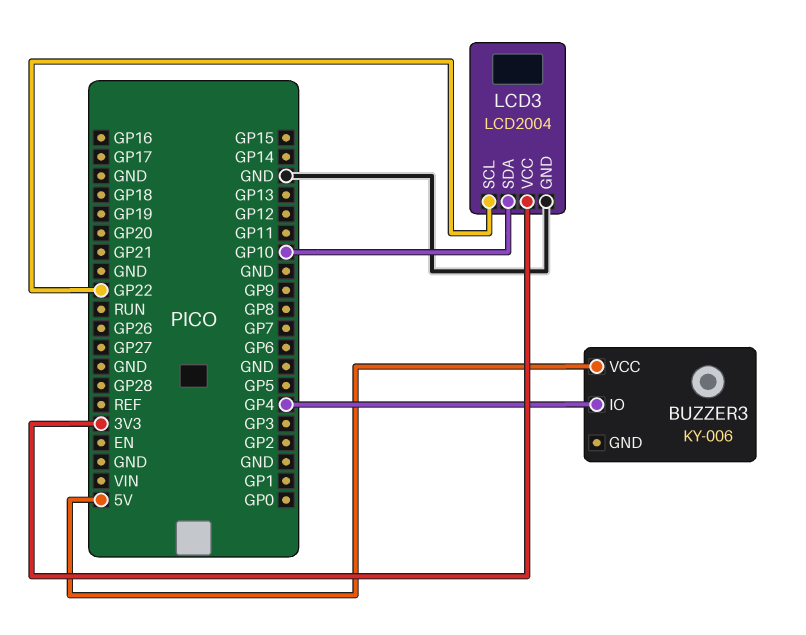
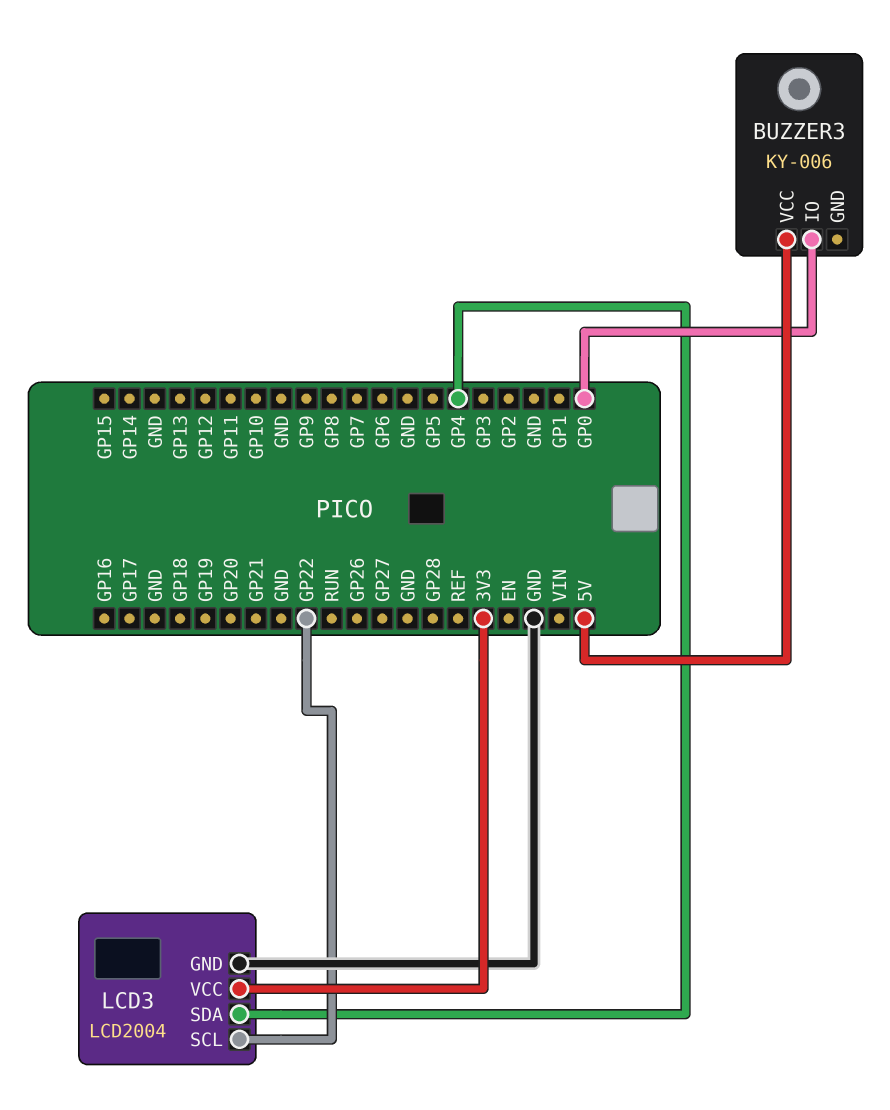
BUZZER3 pin IO: GP4 -> GP0
LCD3 pin SDA: GP10 -> GP4

